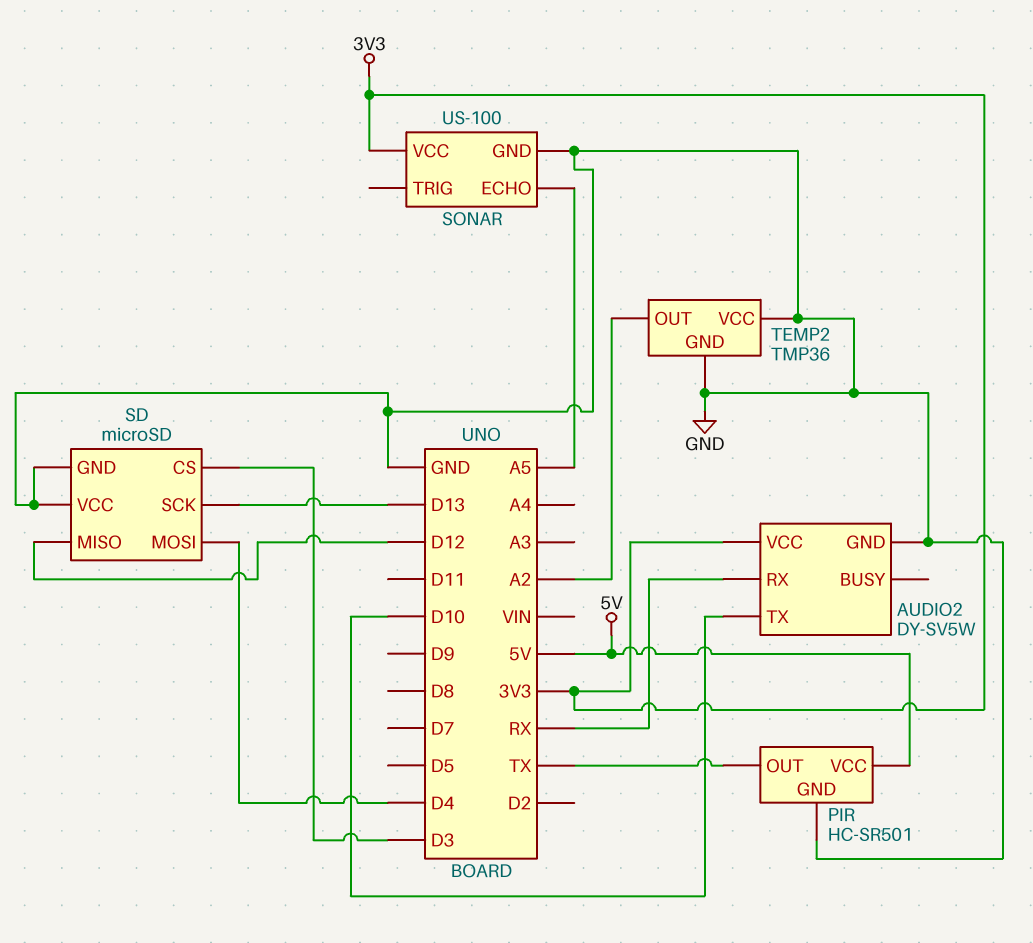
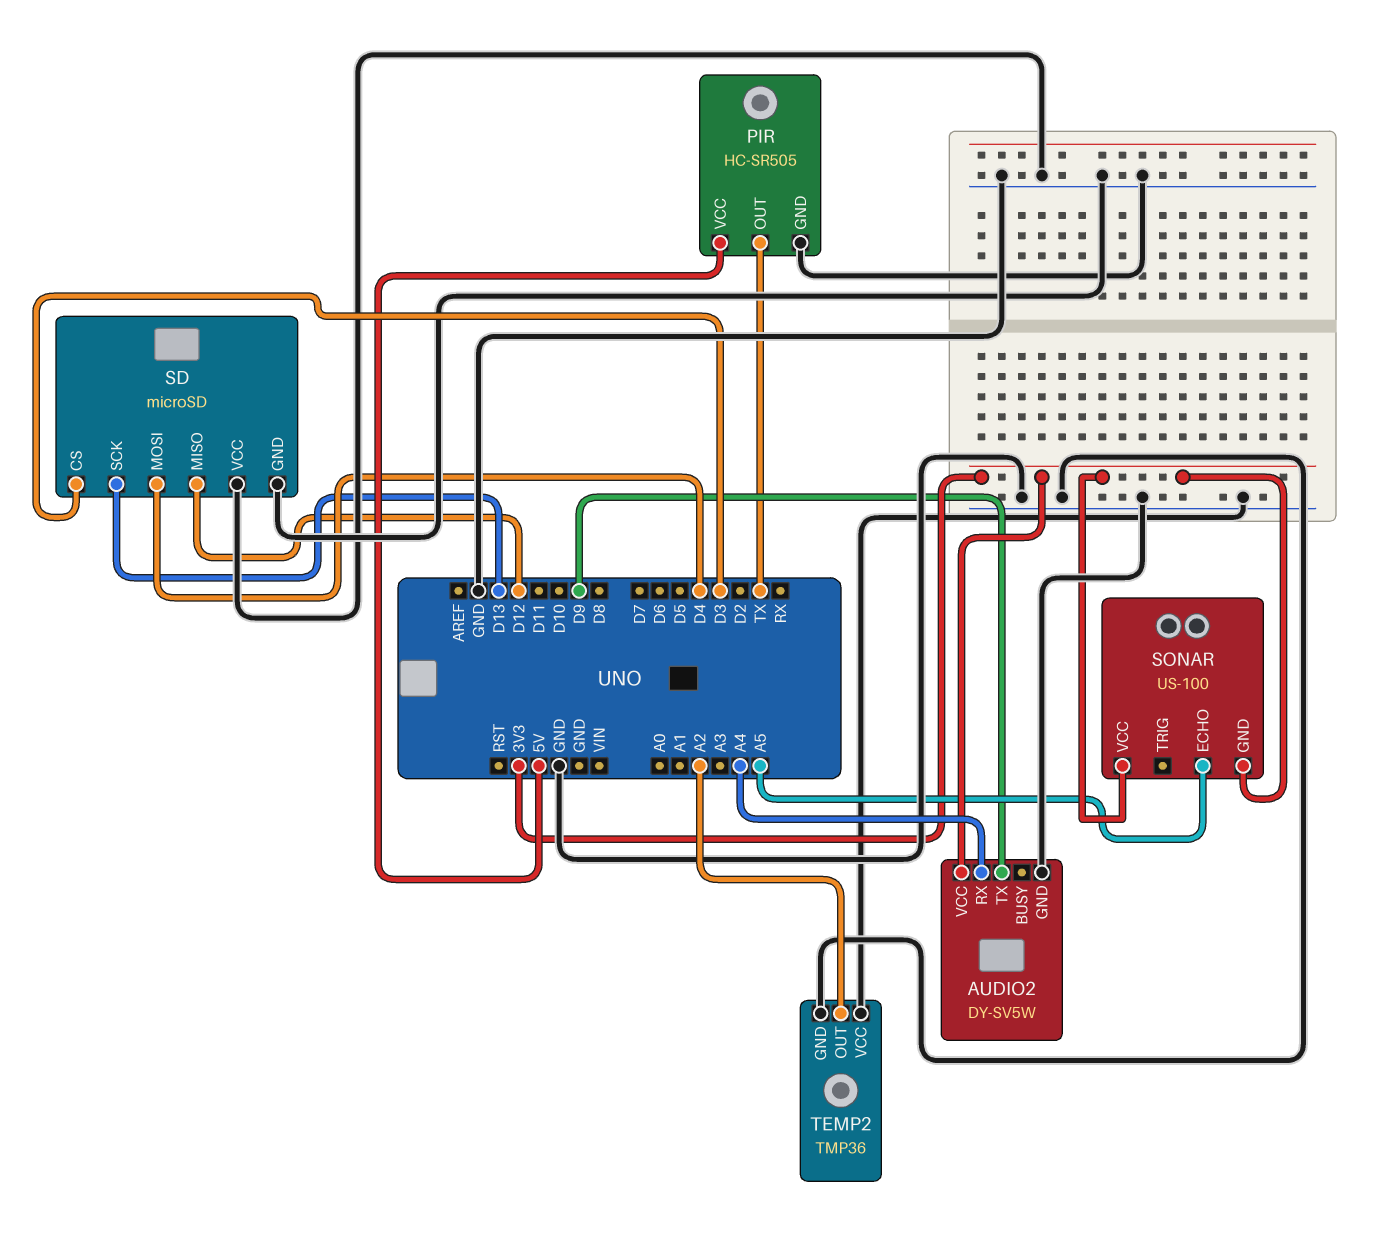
AUDIO2 pin RX: RX -> A4
AUDIO2 pin TX: D10 -> D9
PIR: HC-SR501 -> HC-SR505
SONAR pin GND: GND -> 3V3

